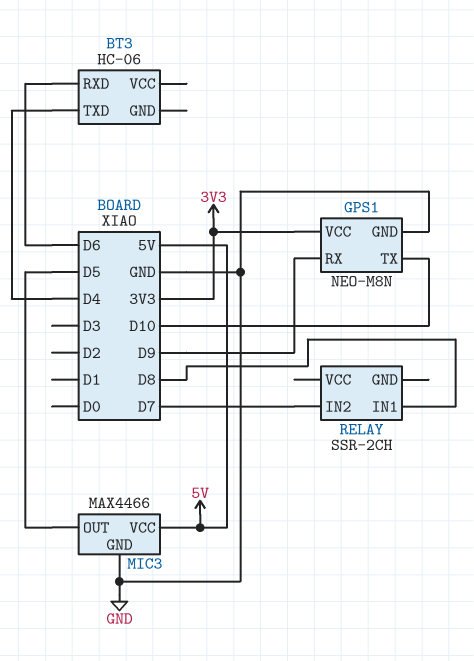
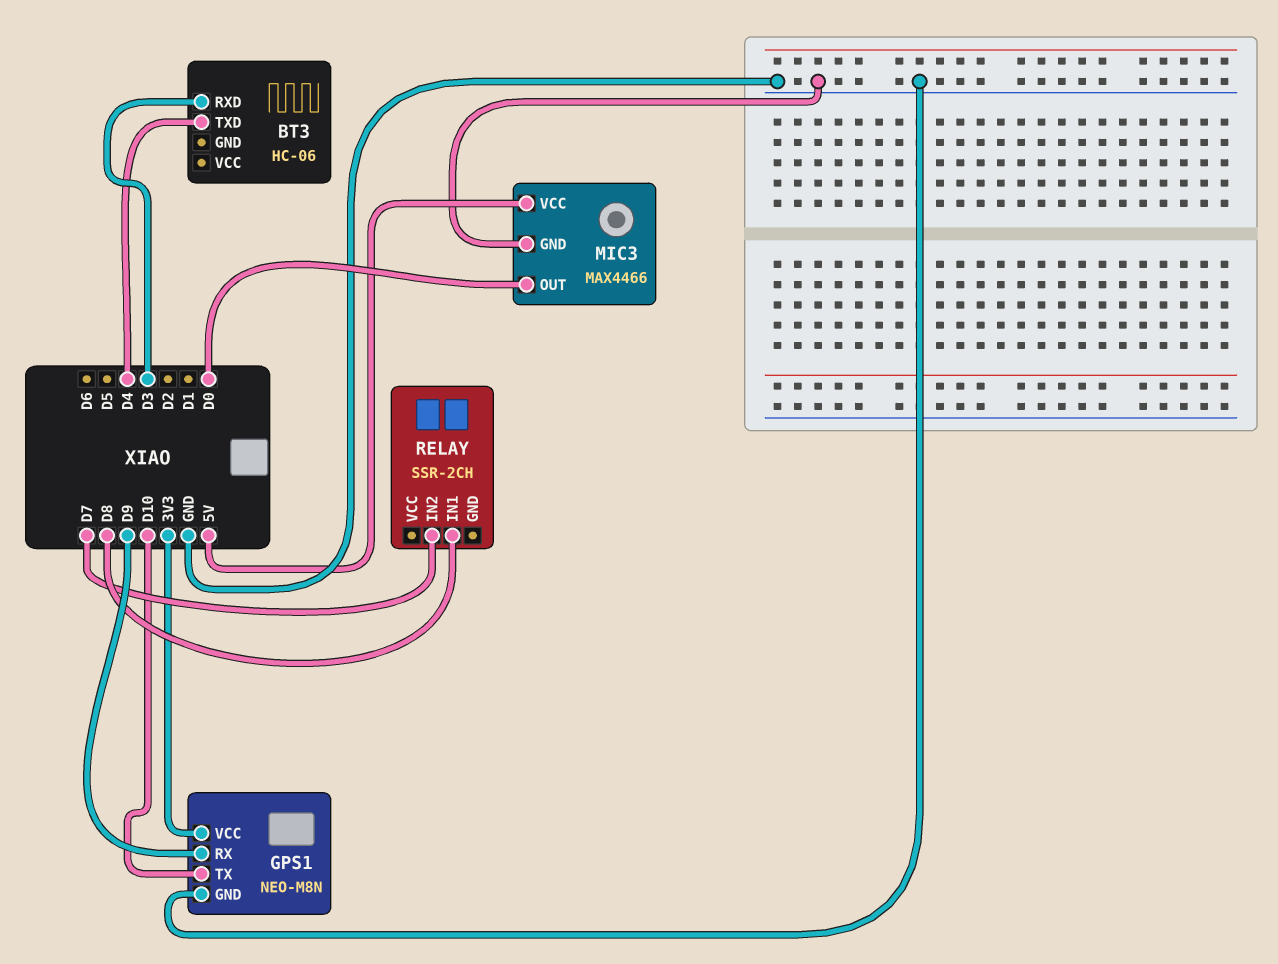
BT3 pin RXD: D6 -> D3
MIC3 pin OUT: D5 -> D0

